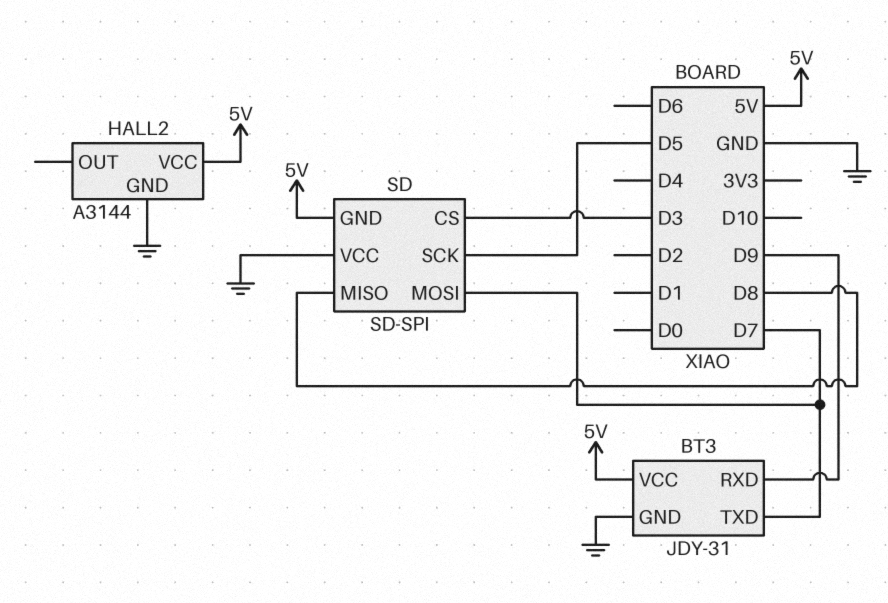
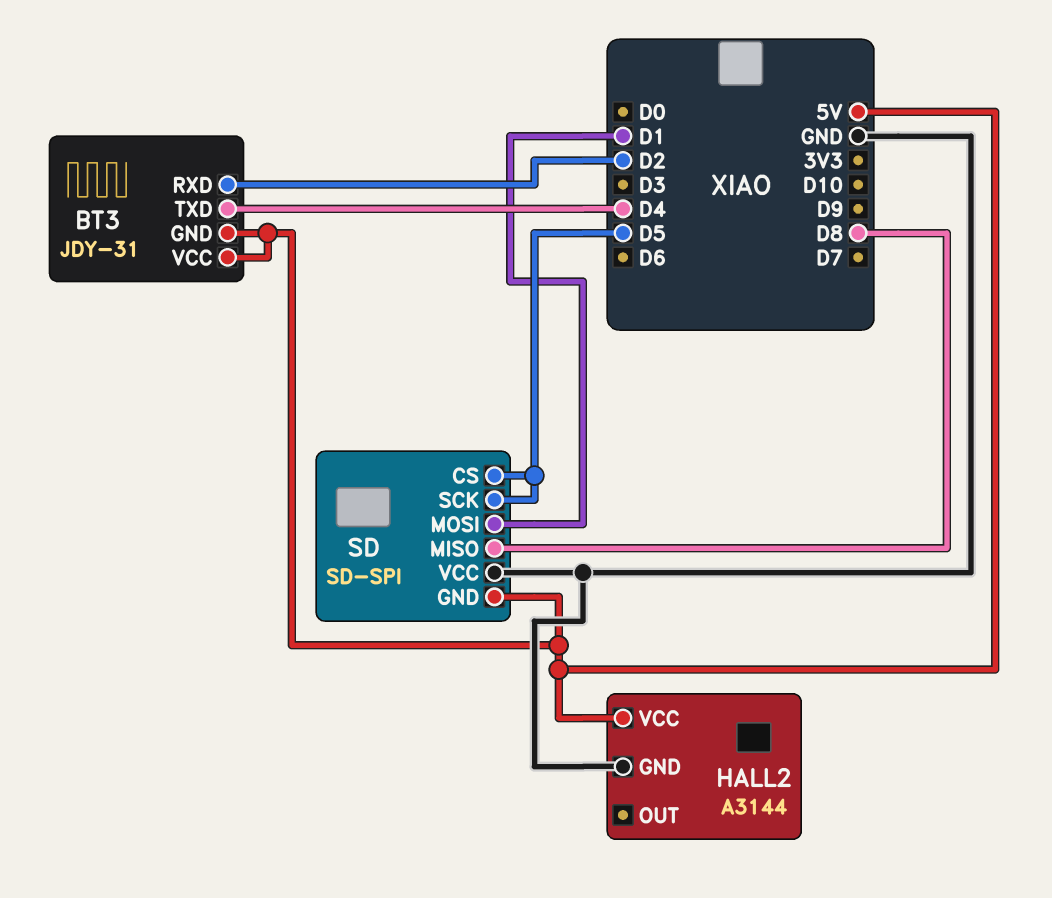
BT3 pin GND: GND -> 5V
BT3 pin RXD: D9 -> D2
BT3 pin TXD: D7 -> D4
SD pin CS: D3 -> D5
SD pin MOSI: D7 -> D1

